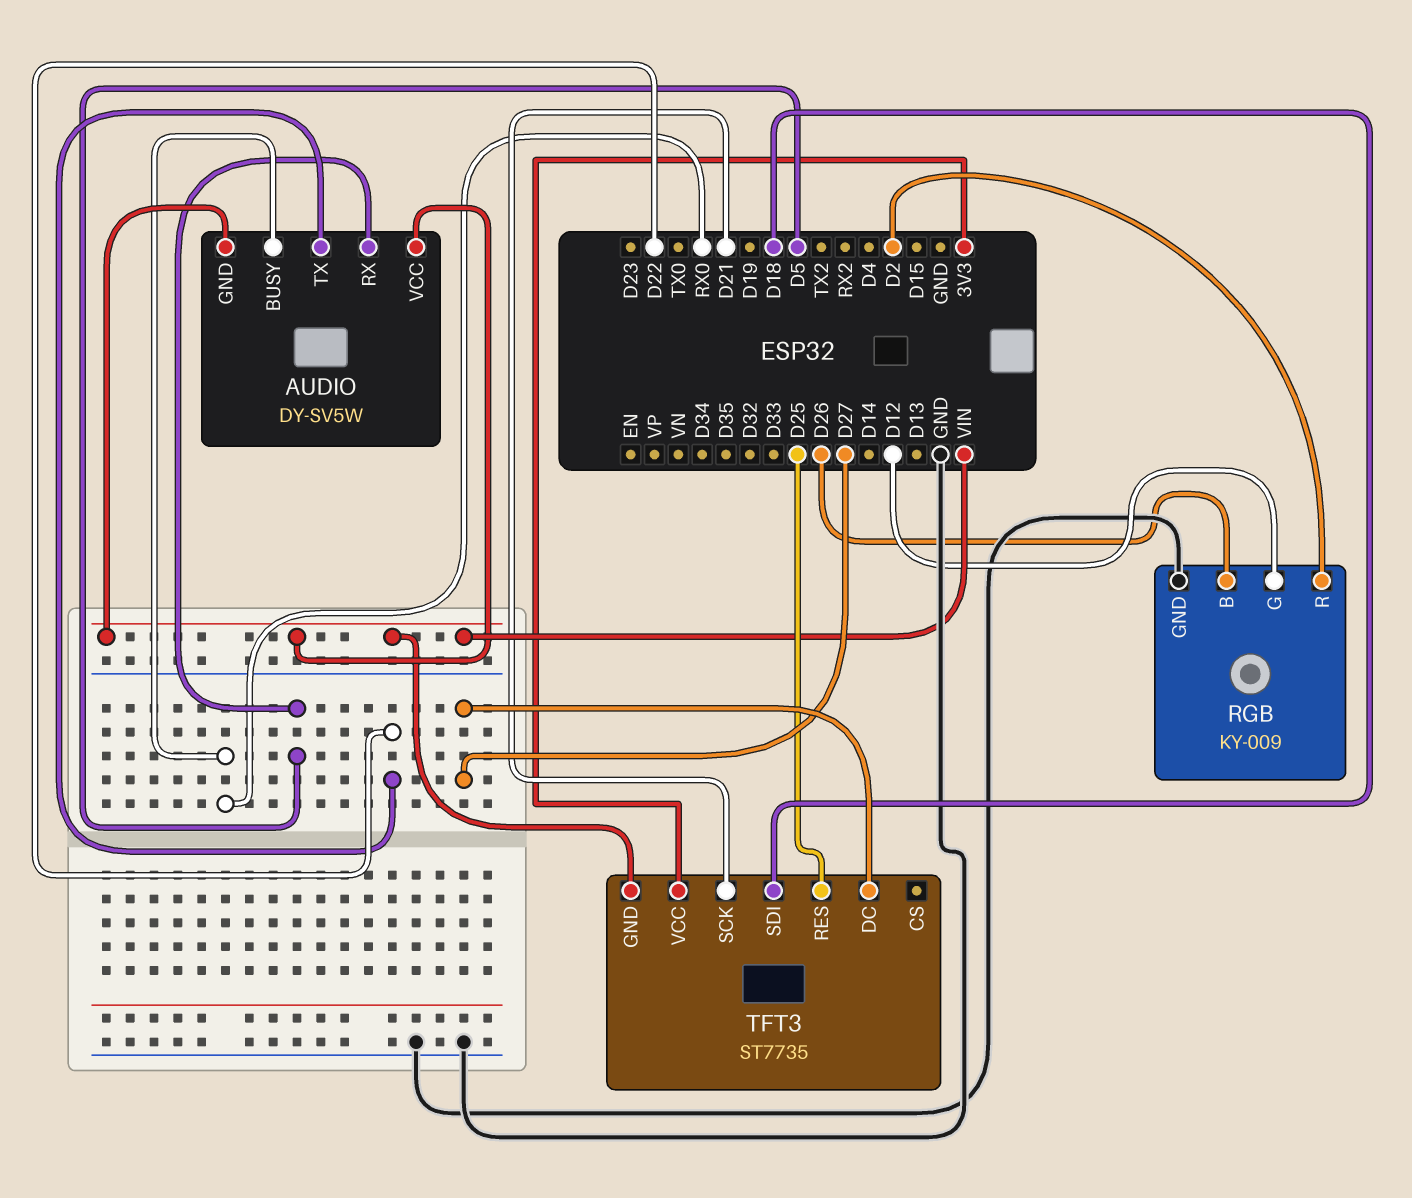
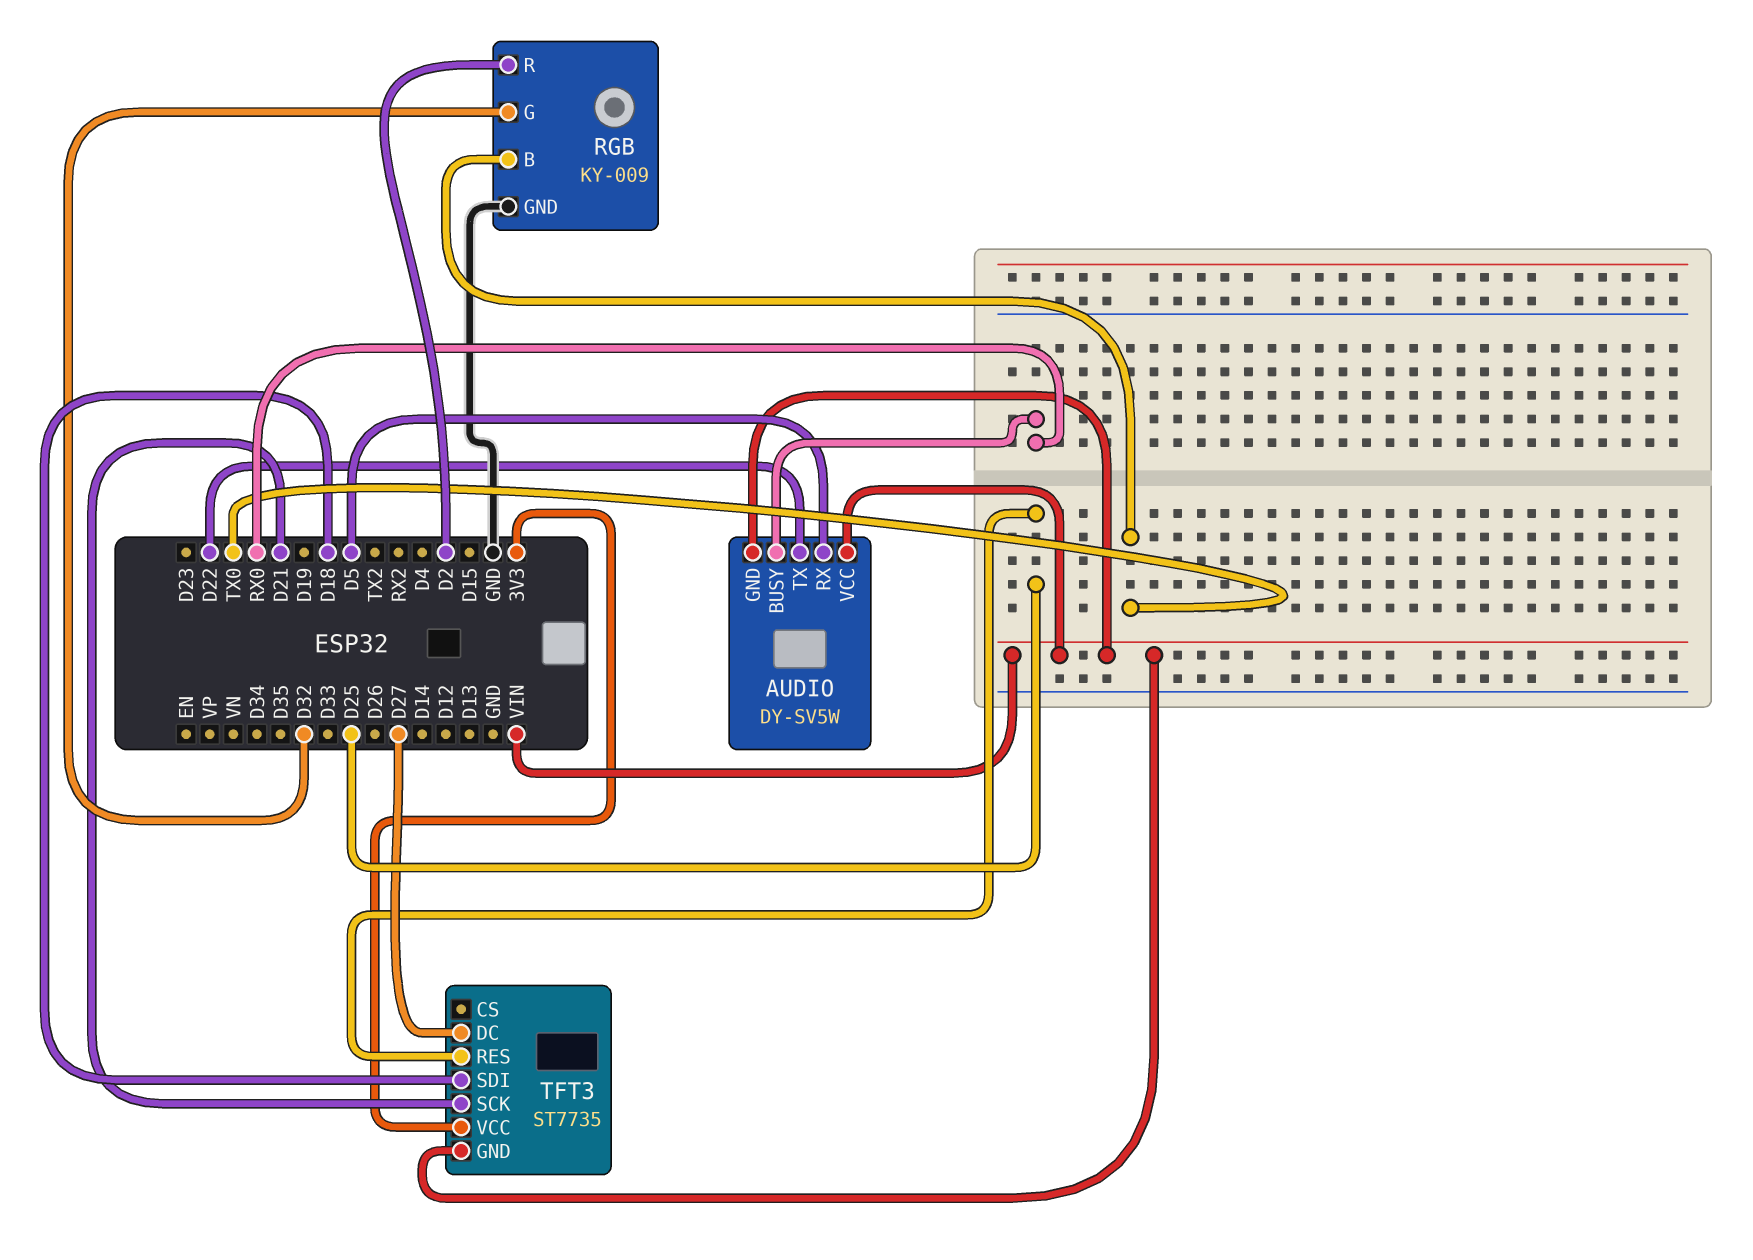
RGB pin B: D26 -> TX0
RGB pin G: D12 -> D32

